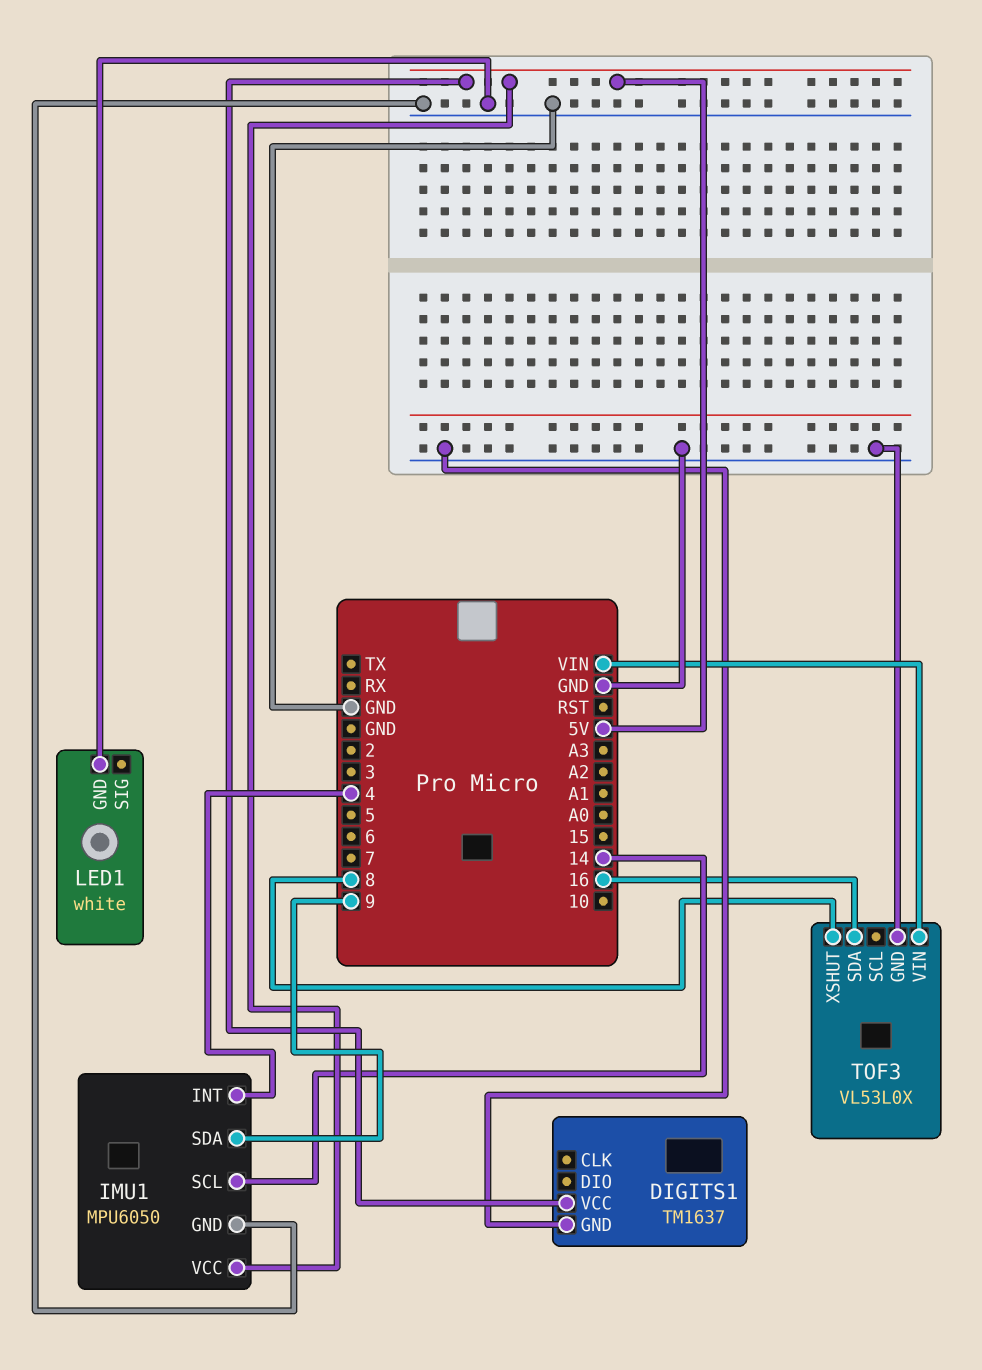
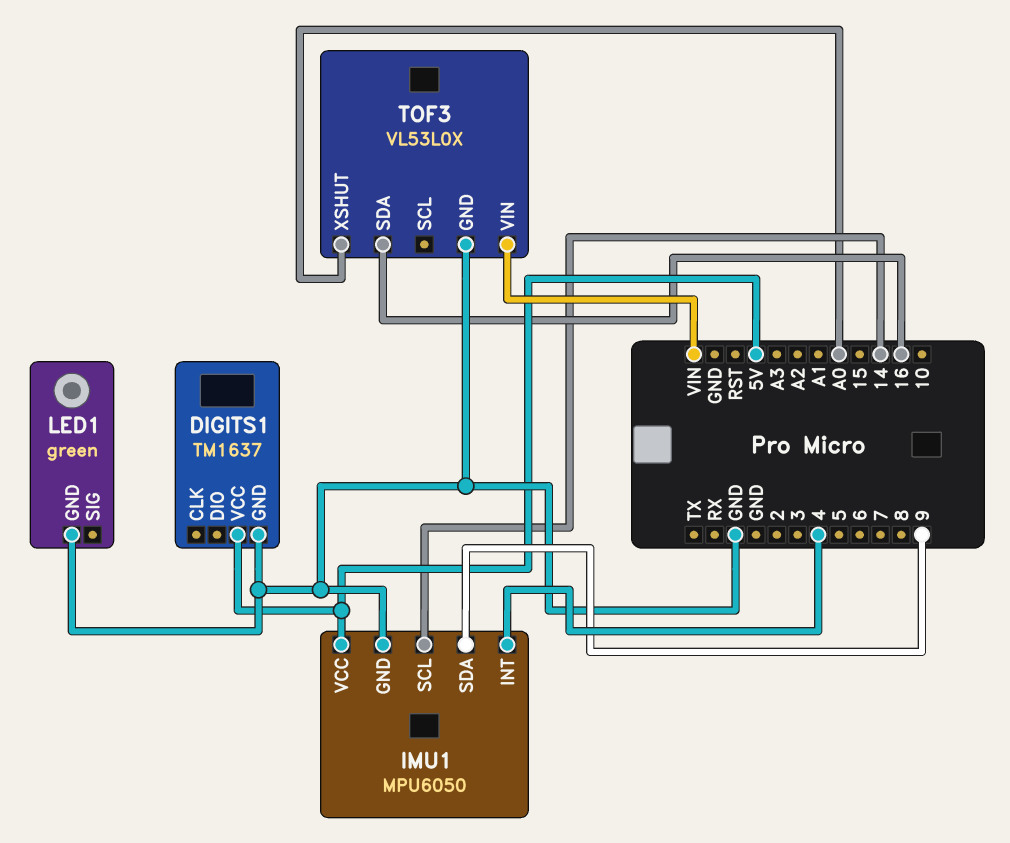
LED1: white -> green
TOF3 pin XSHUT: 8 -> A0

